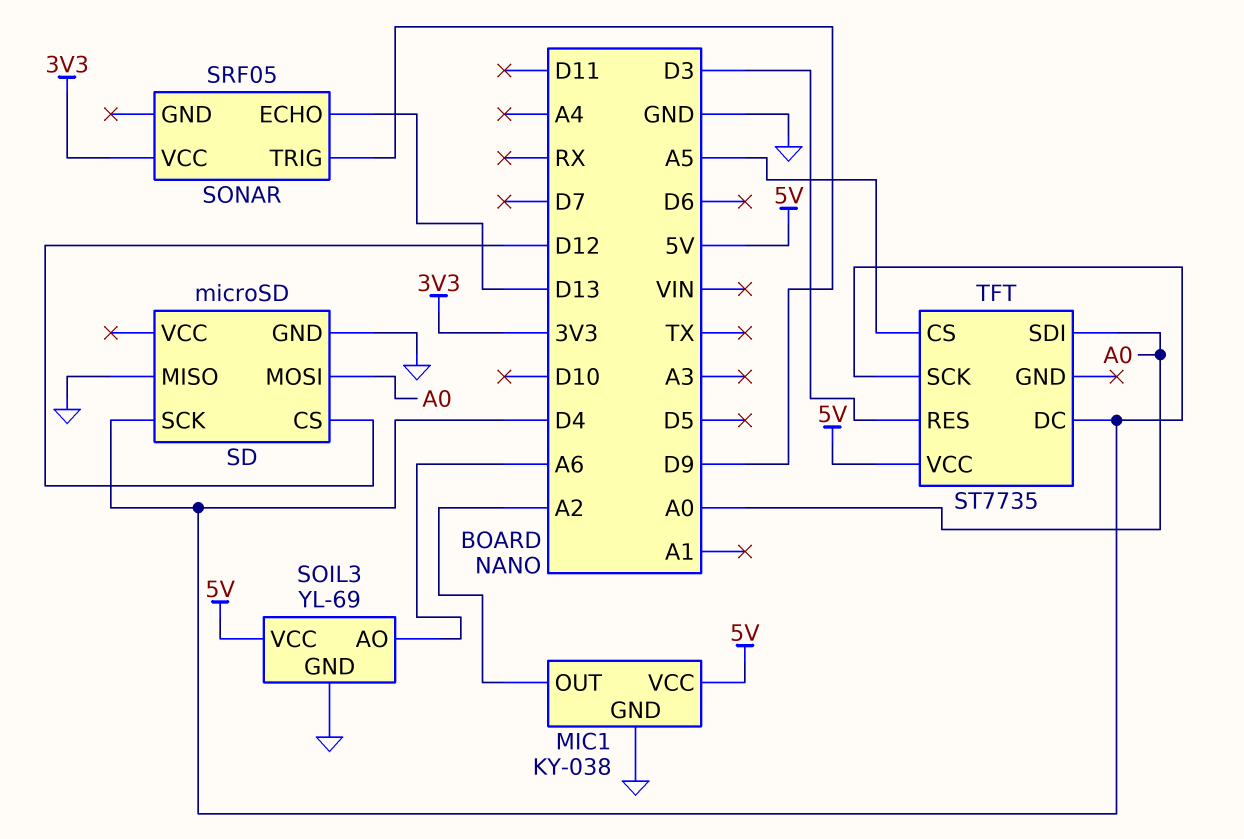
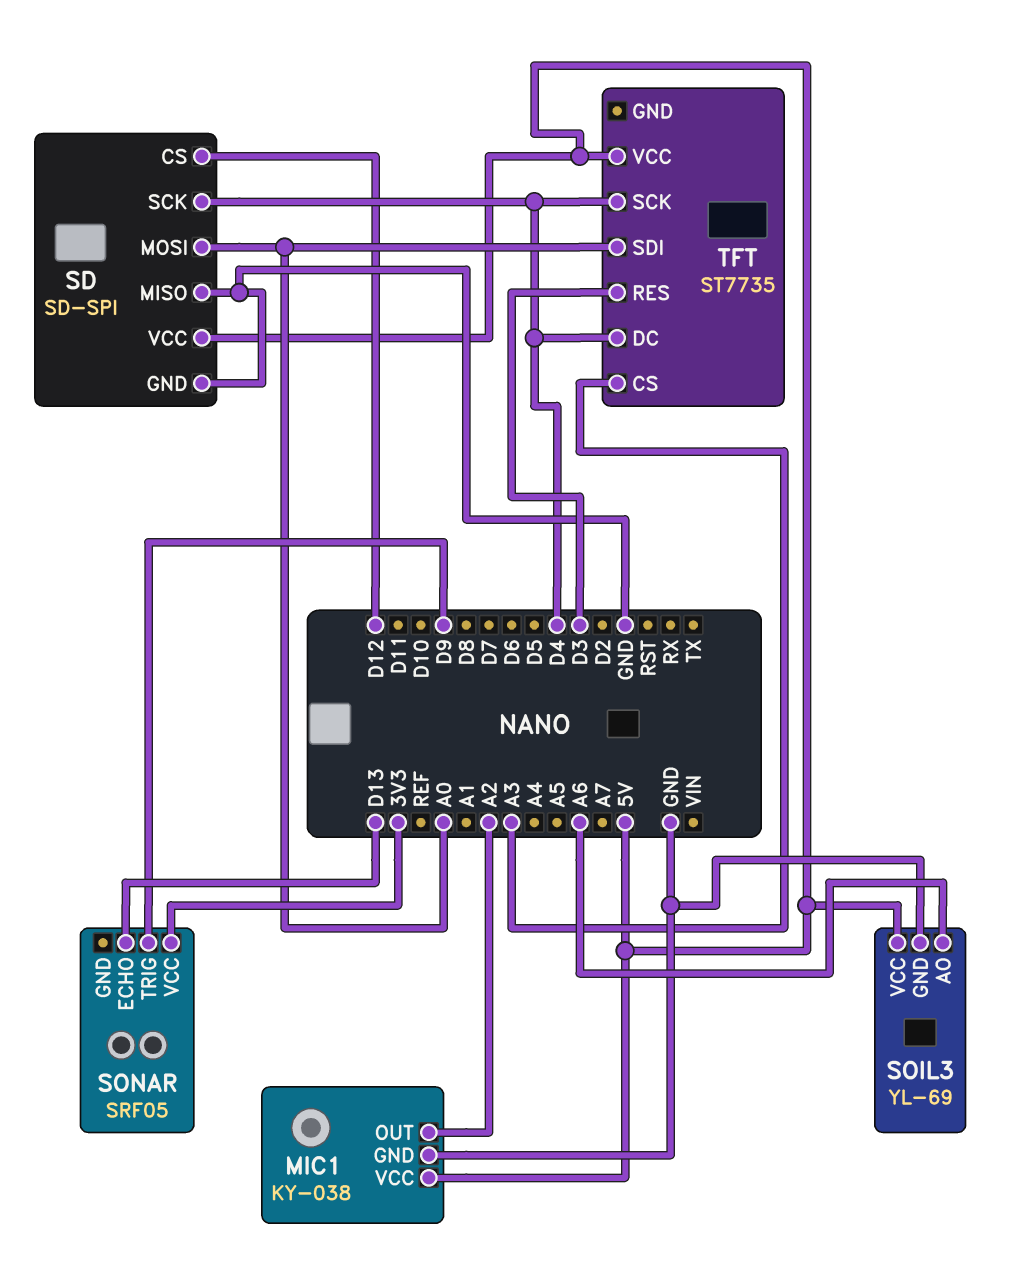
SD: microSD -> SD-SPI
SD pin VCC: none -> 5V
TFT pin CS: A5 -> A3

